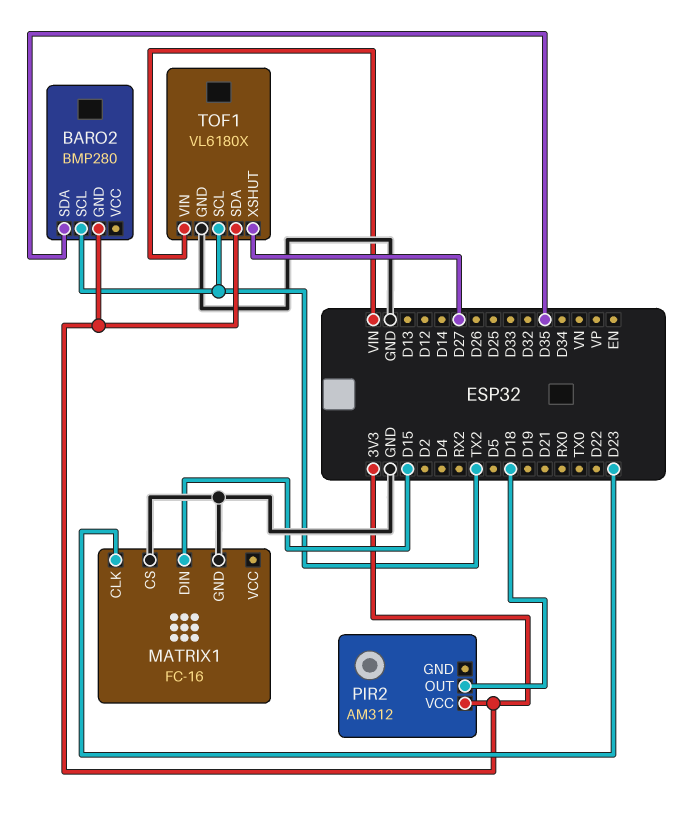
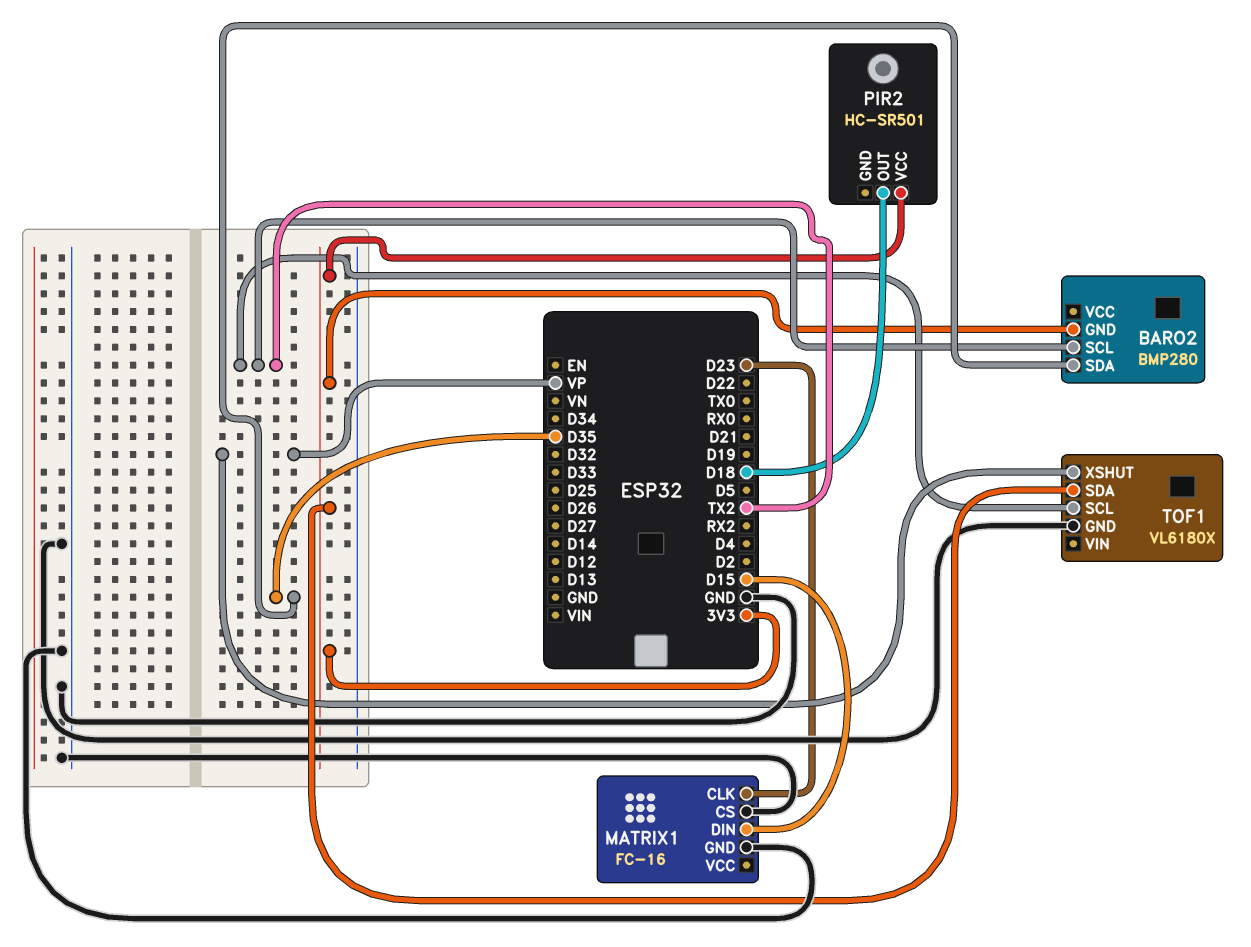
PIR2: AM312 -> HC-SR501
TOF1 pin VIN: VIN -> none
TOF1 pin XSHUT: D27 -> VP

